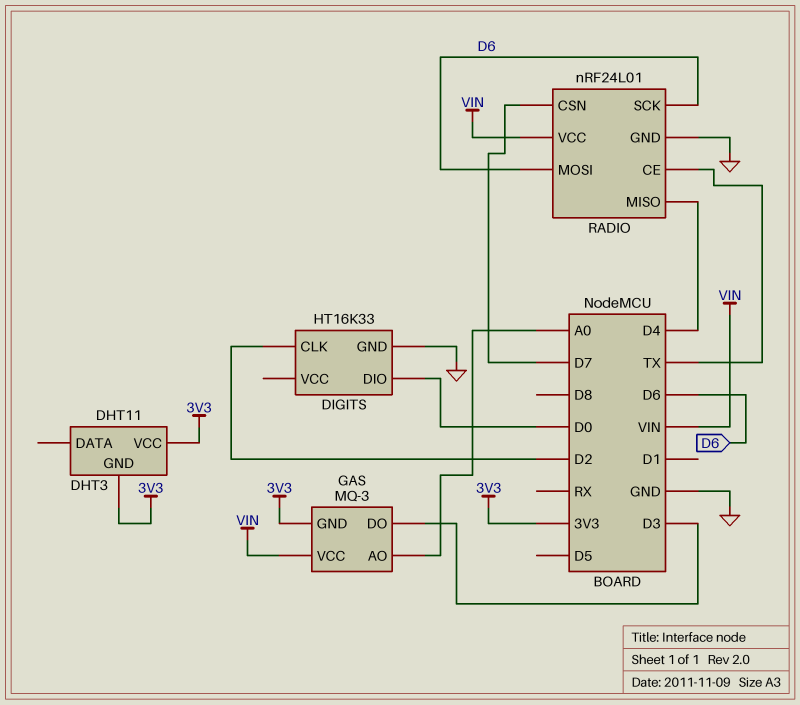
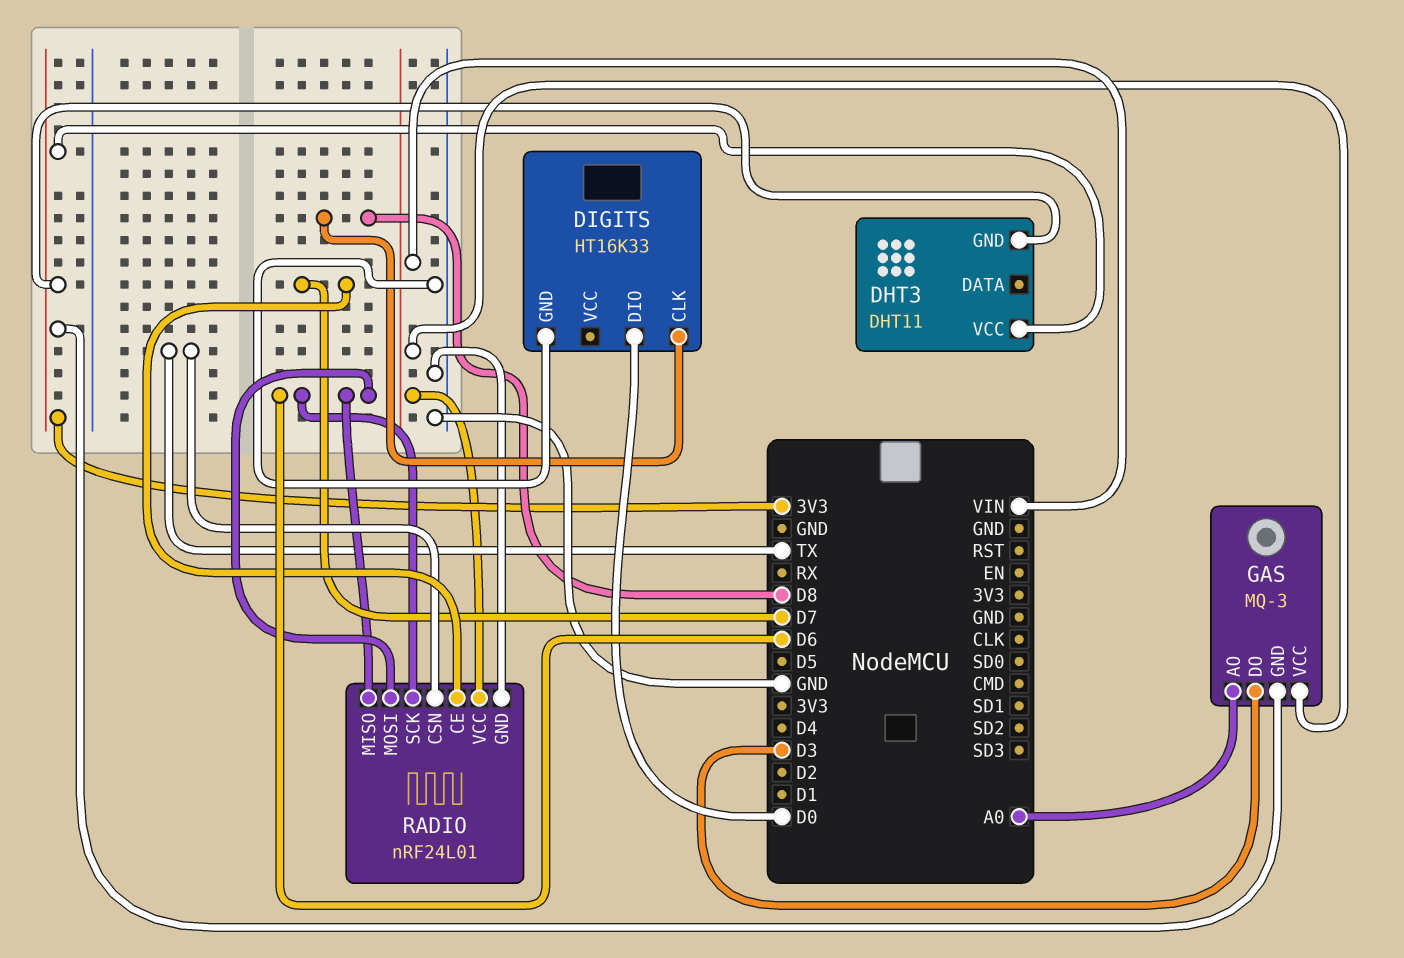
DIGITS pin CLK: D2 -> D8
RADIO pin CE: TX -> D7
RADIO pin CSN: D7 -> TX
RADIO pin MISO: D4 -> D6

